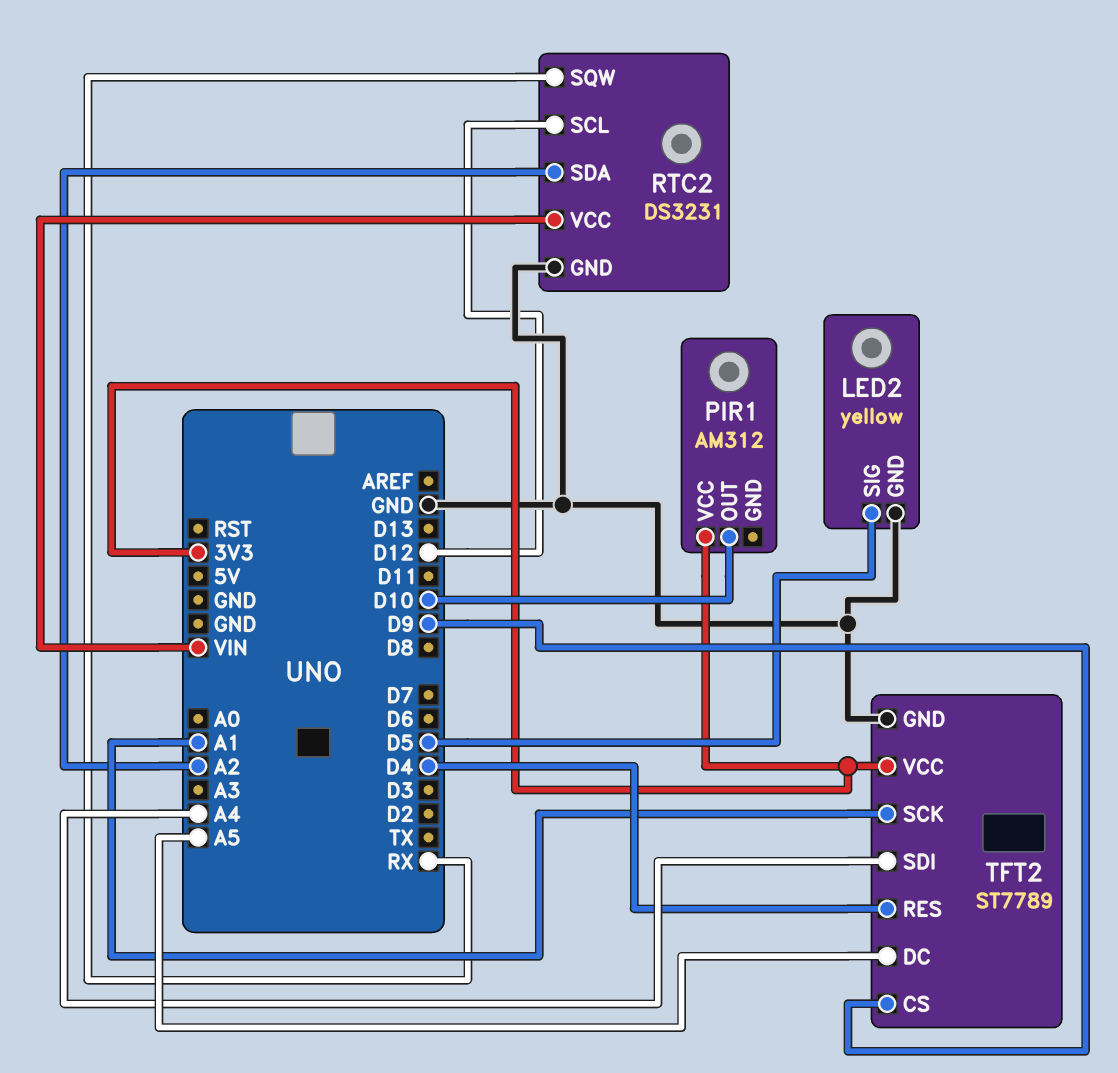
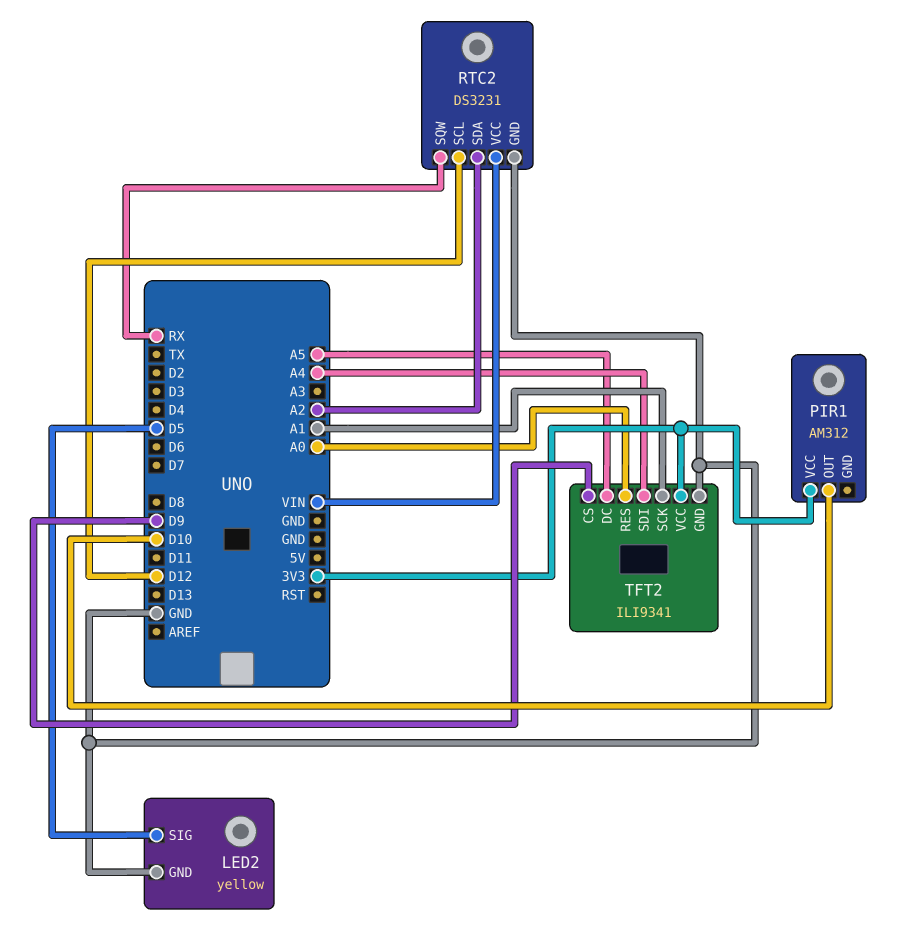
TFT2: ST7789 -> ILI9341
TFT2 pin RES: D4 -> A0

